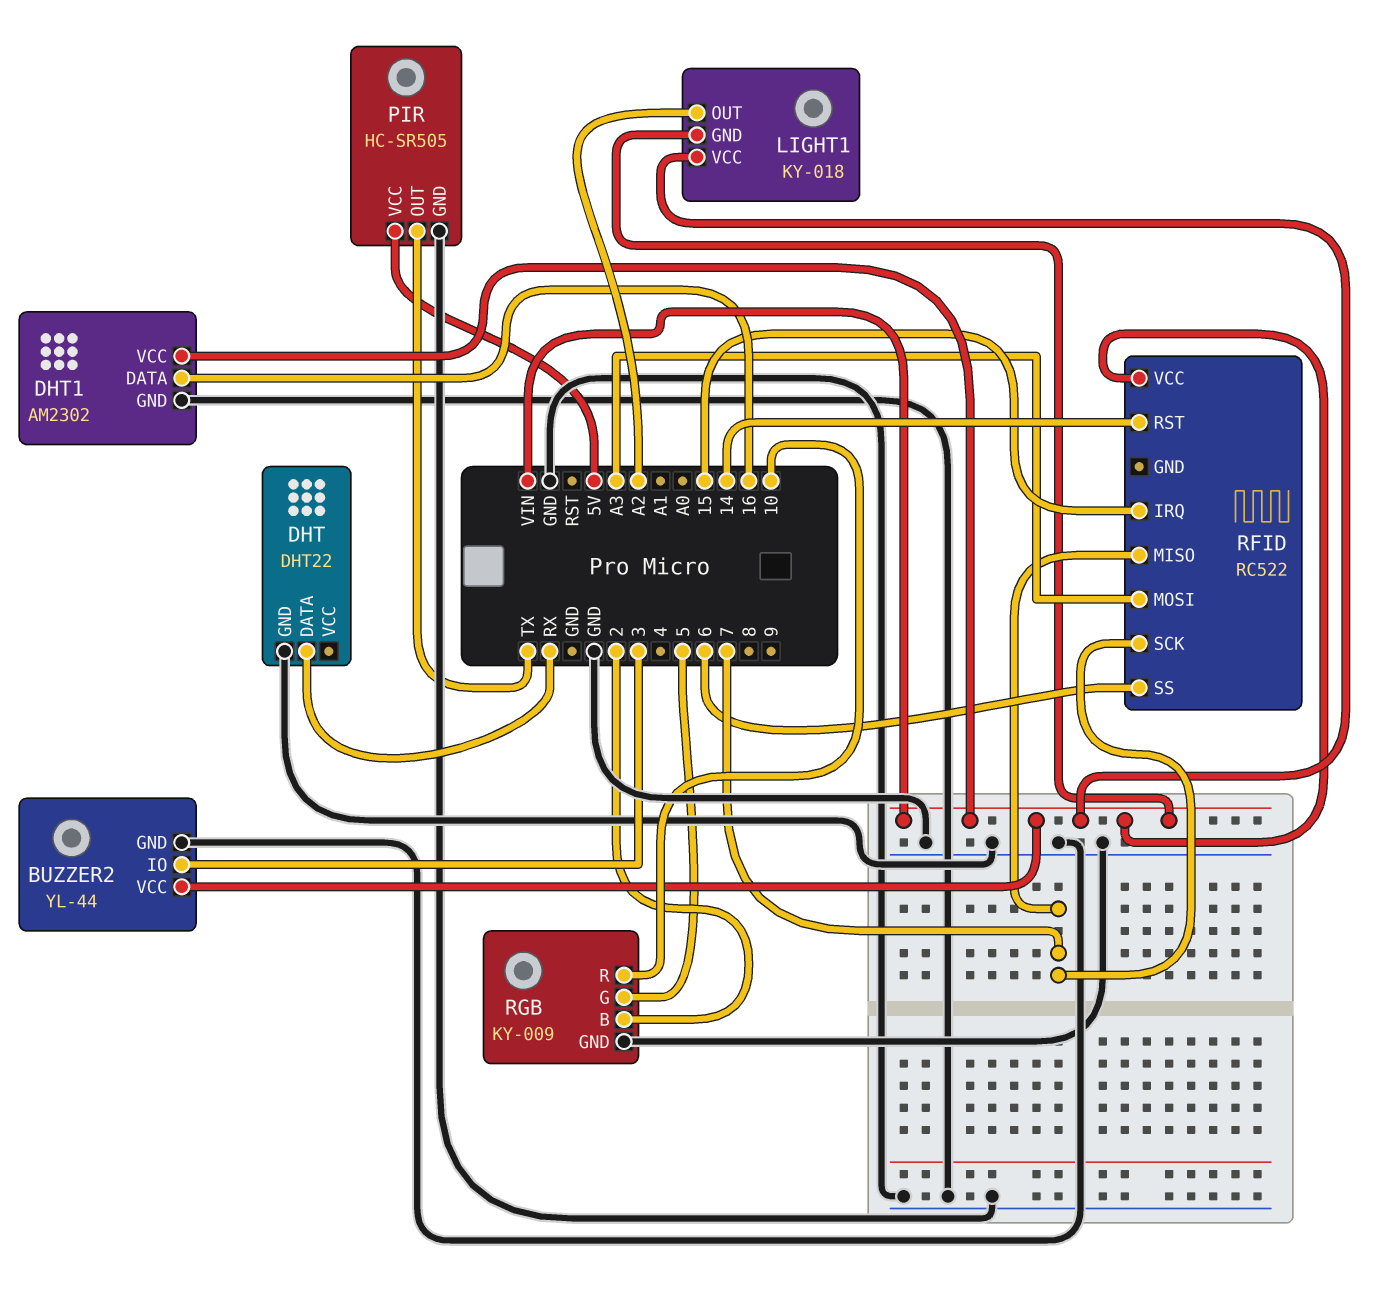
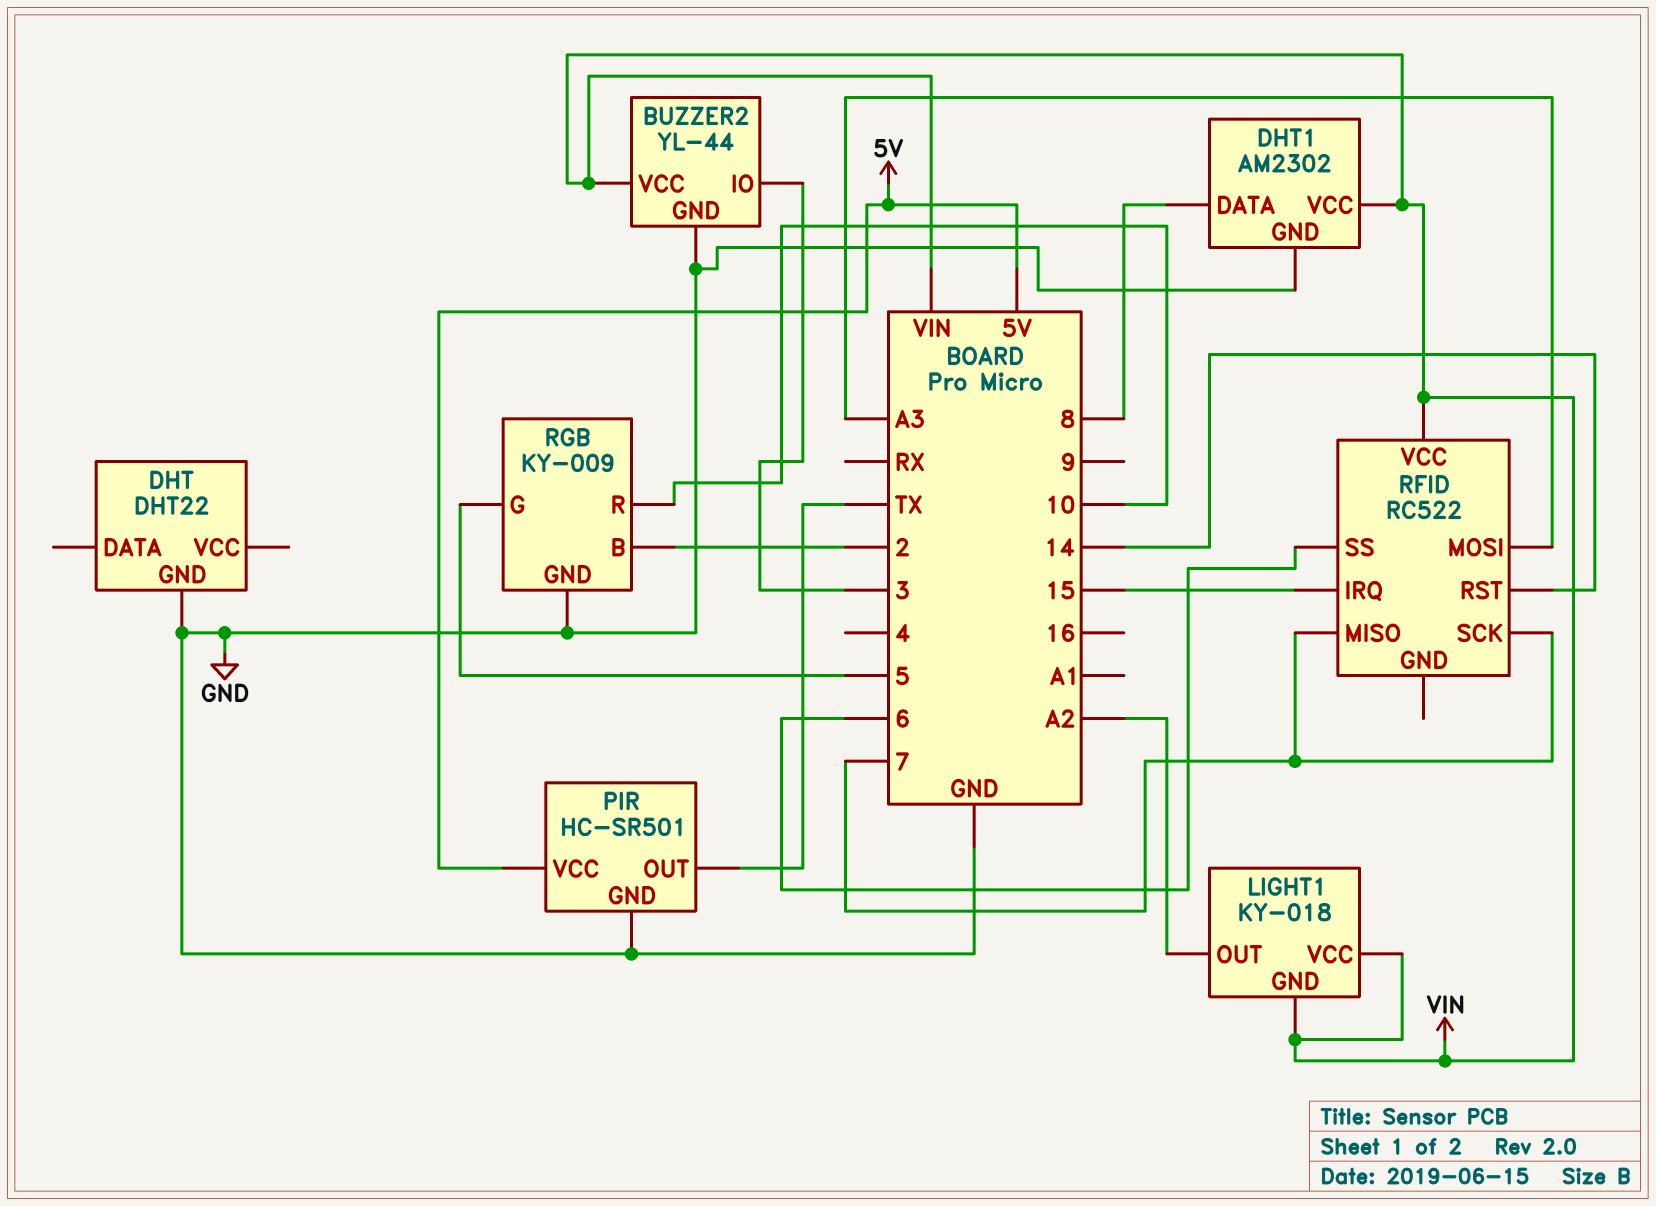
DHT pin DATA: RX -> none
DHT1 pin DATA: 16 -> 8
PIR: HC-SR505 -> HC-SR501

